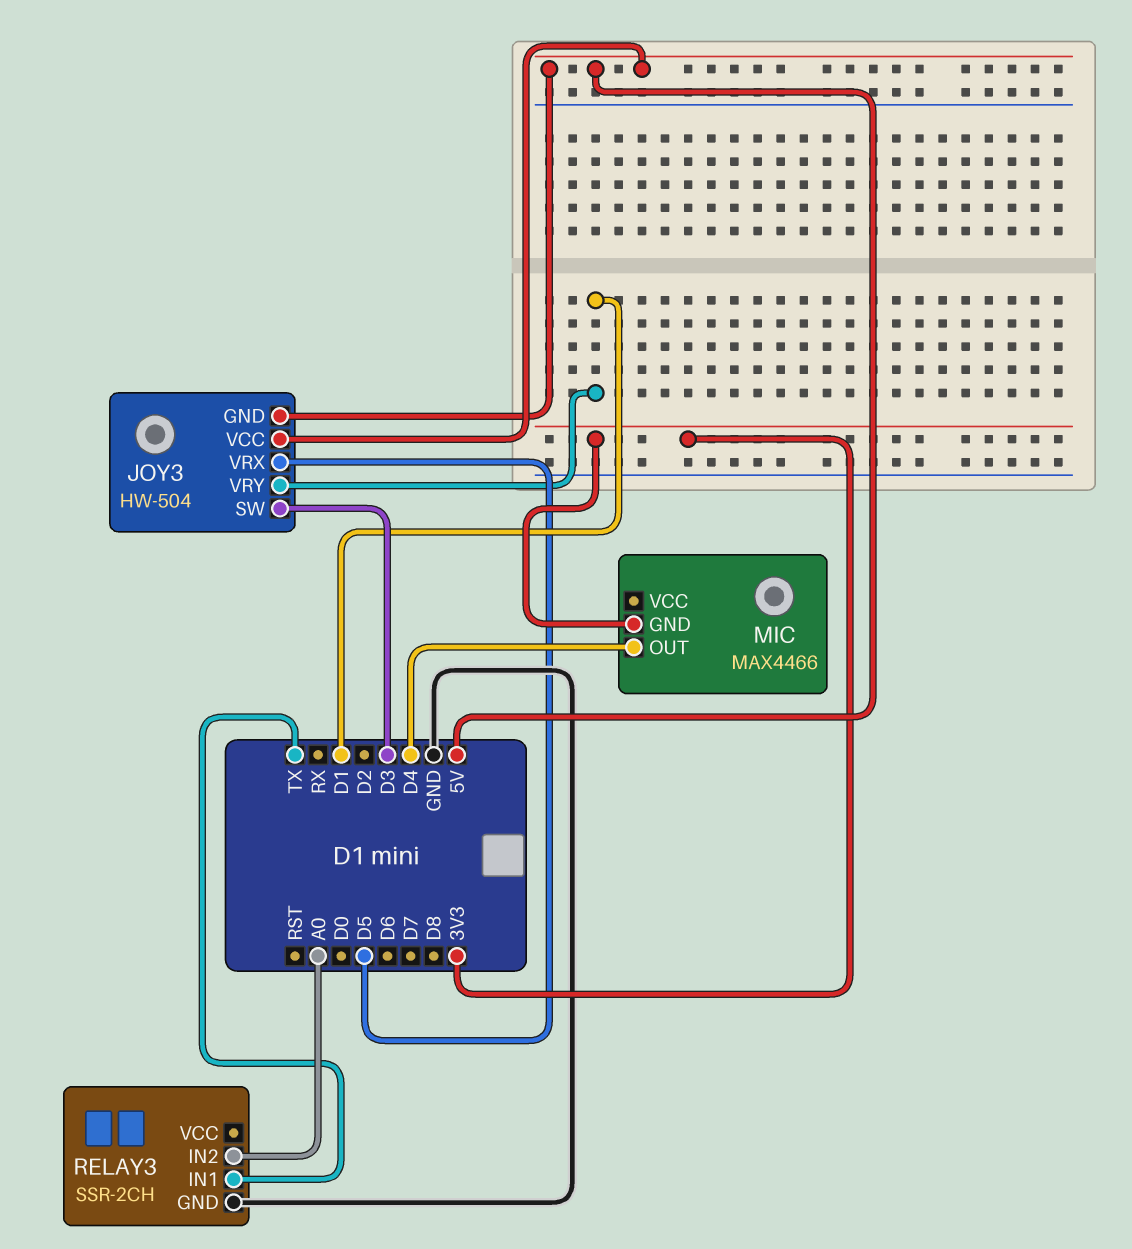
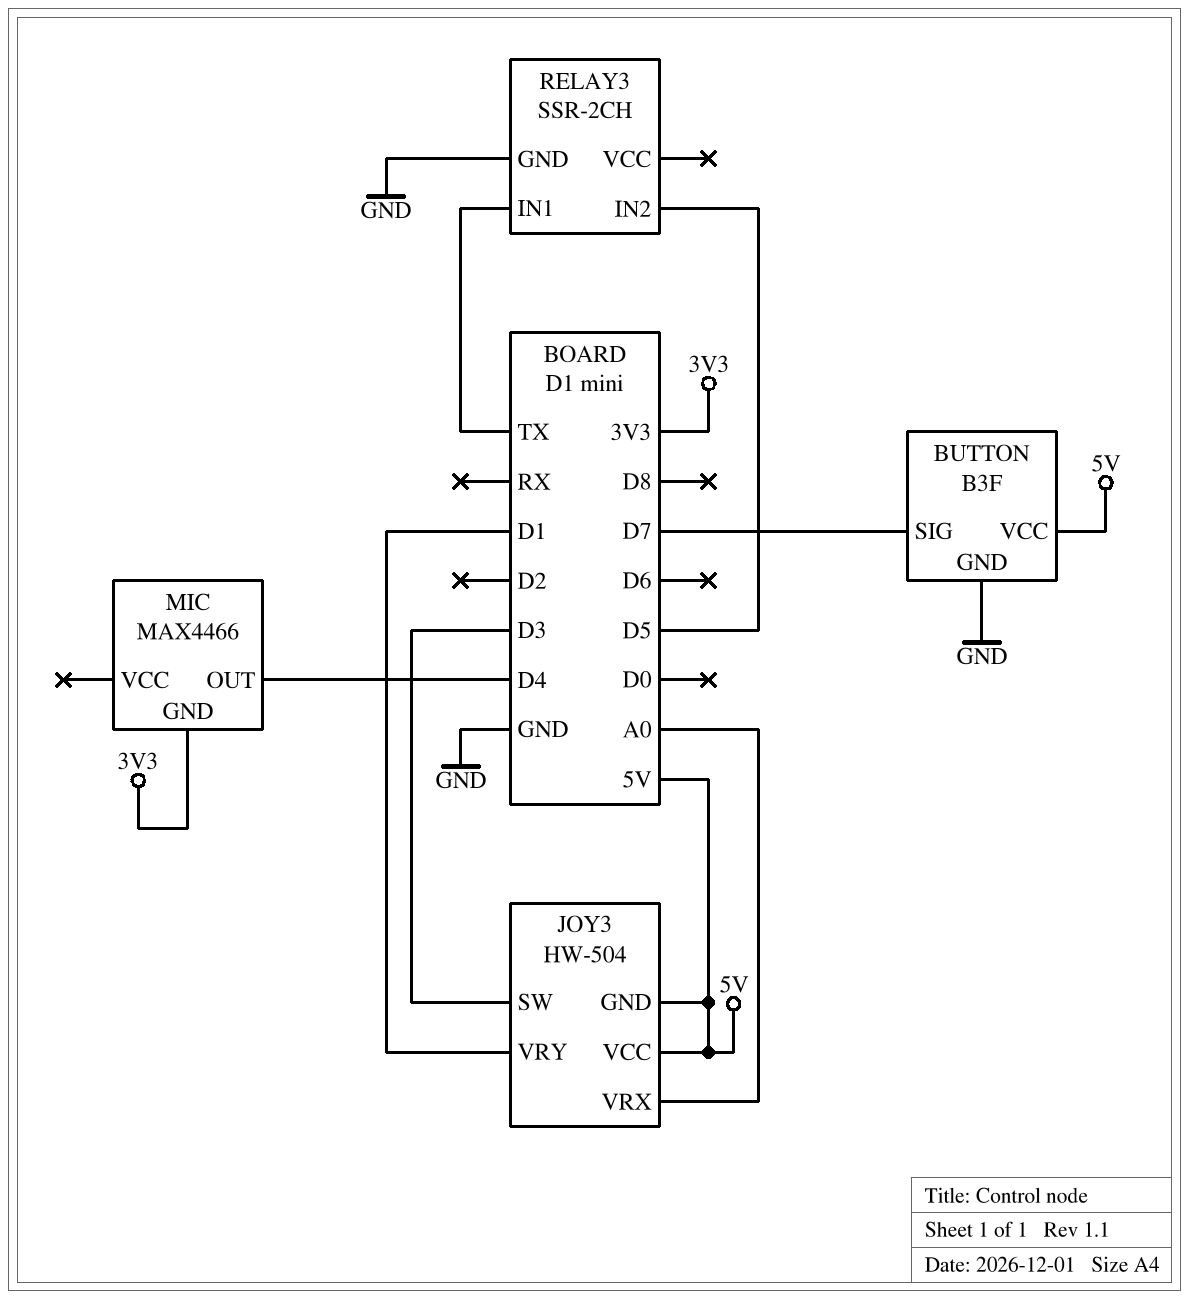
BUTTON: none -> B3F
BUTTON pin GND: none -> GND
BUTTON pin SIG: none -> D7
BUTTON pin VCC: none -> 5V
JOY3 pin VRX: D5 -> A0
RELAY3 pin IN2: A0 -> D5

